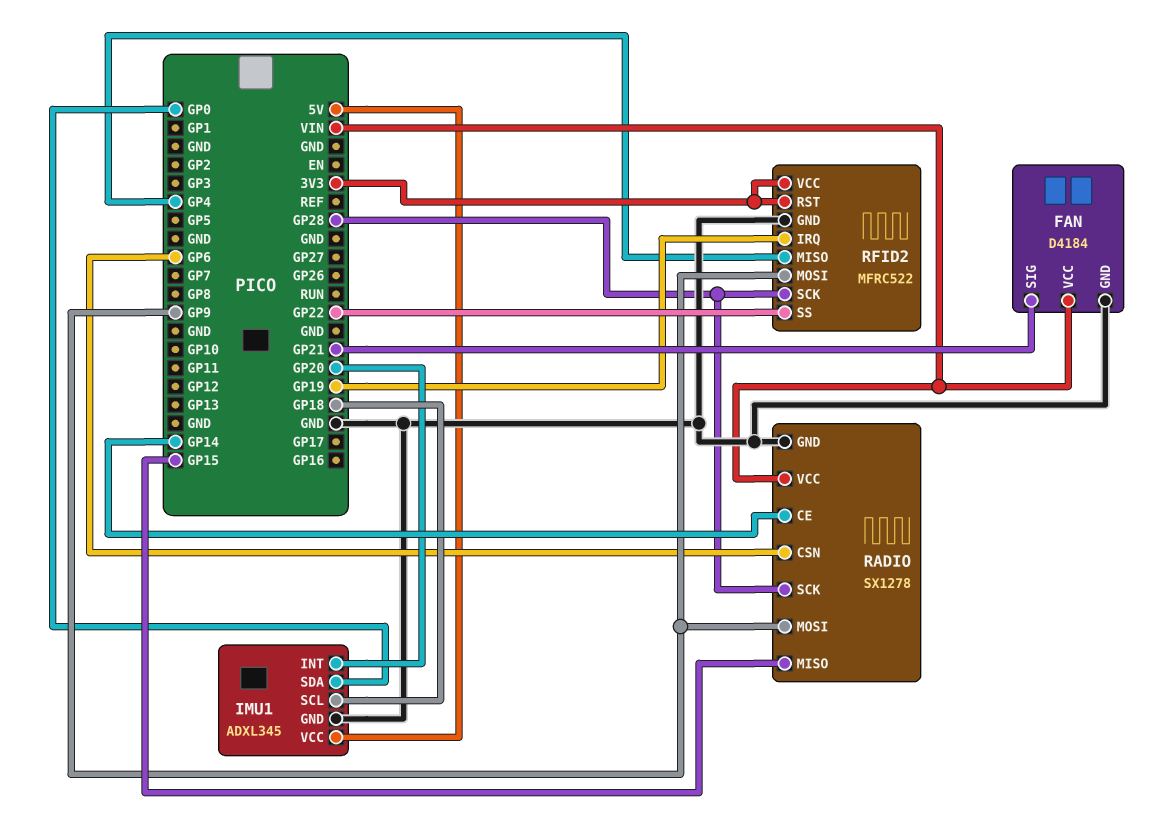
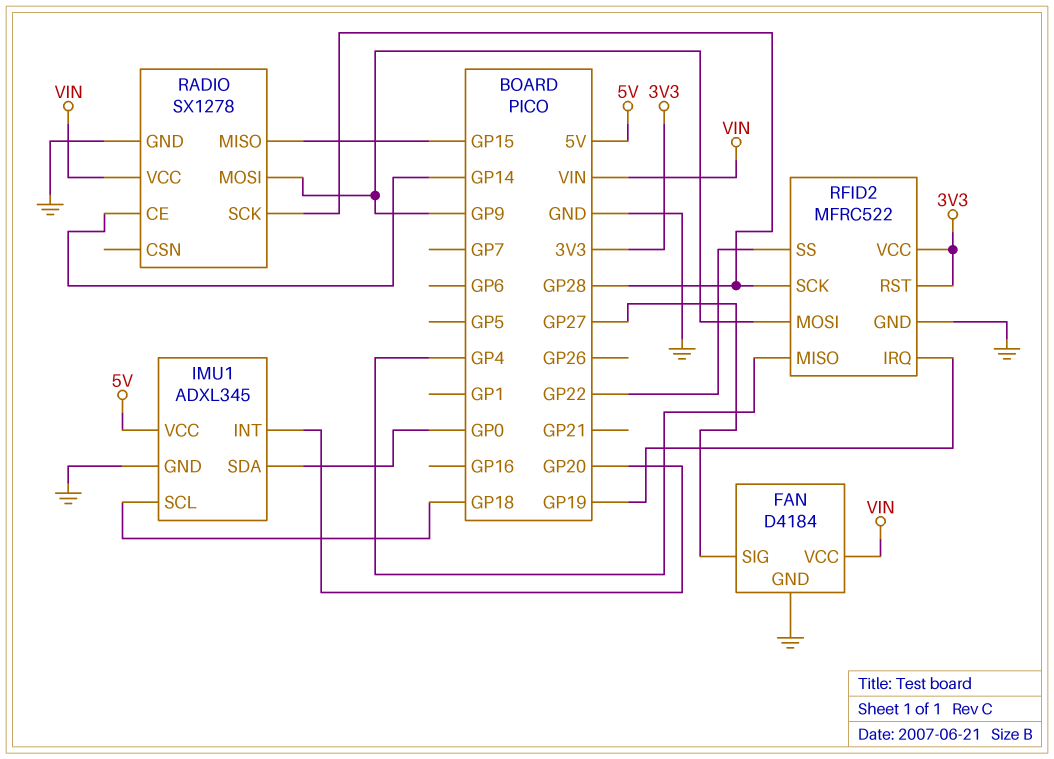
FAN pin SIG: GP21 -> GP27
RADIO pin CSN: GP6 -> none

